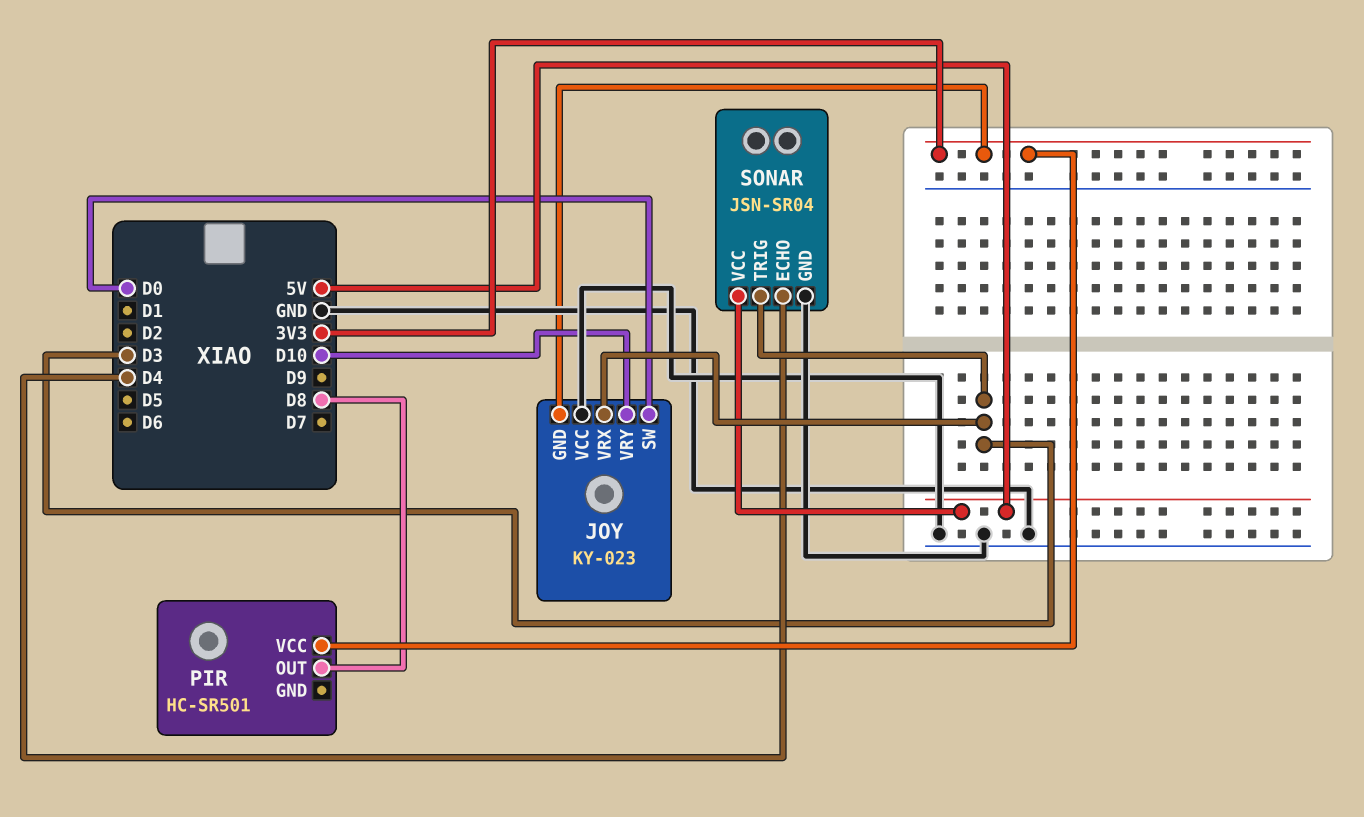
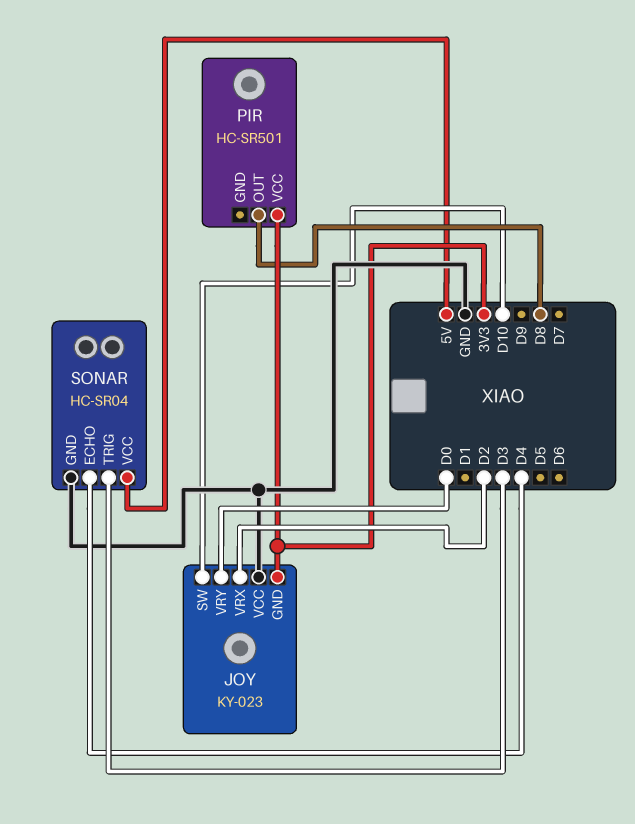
JOY pin SW: D0 -> D10
JOY pin VRX: D3 -> D2
JOY pin VRY: D10 -> D0
SONAR: JSN-SR04 -> HC-SR04

